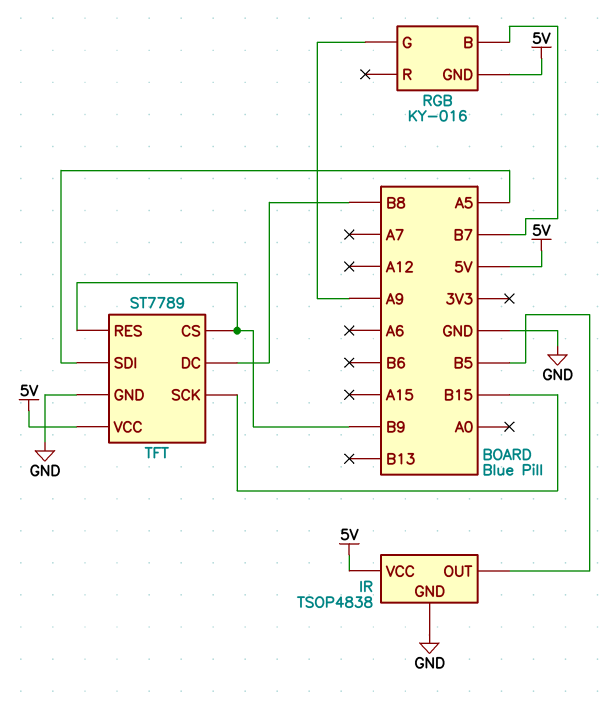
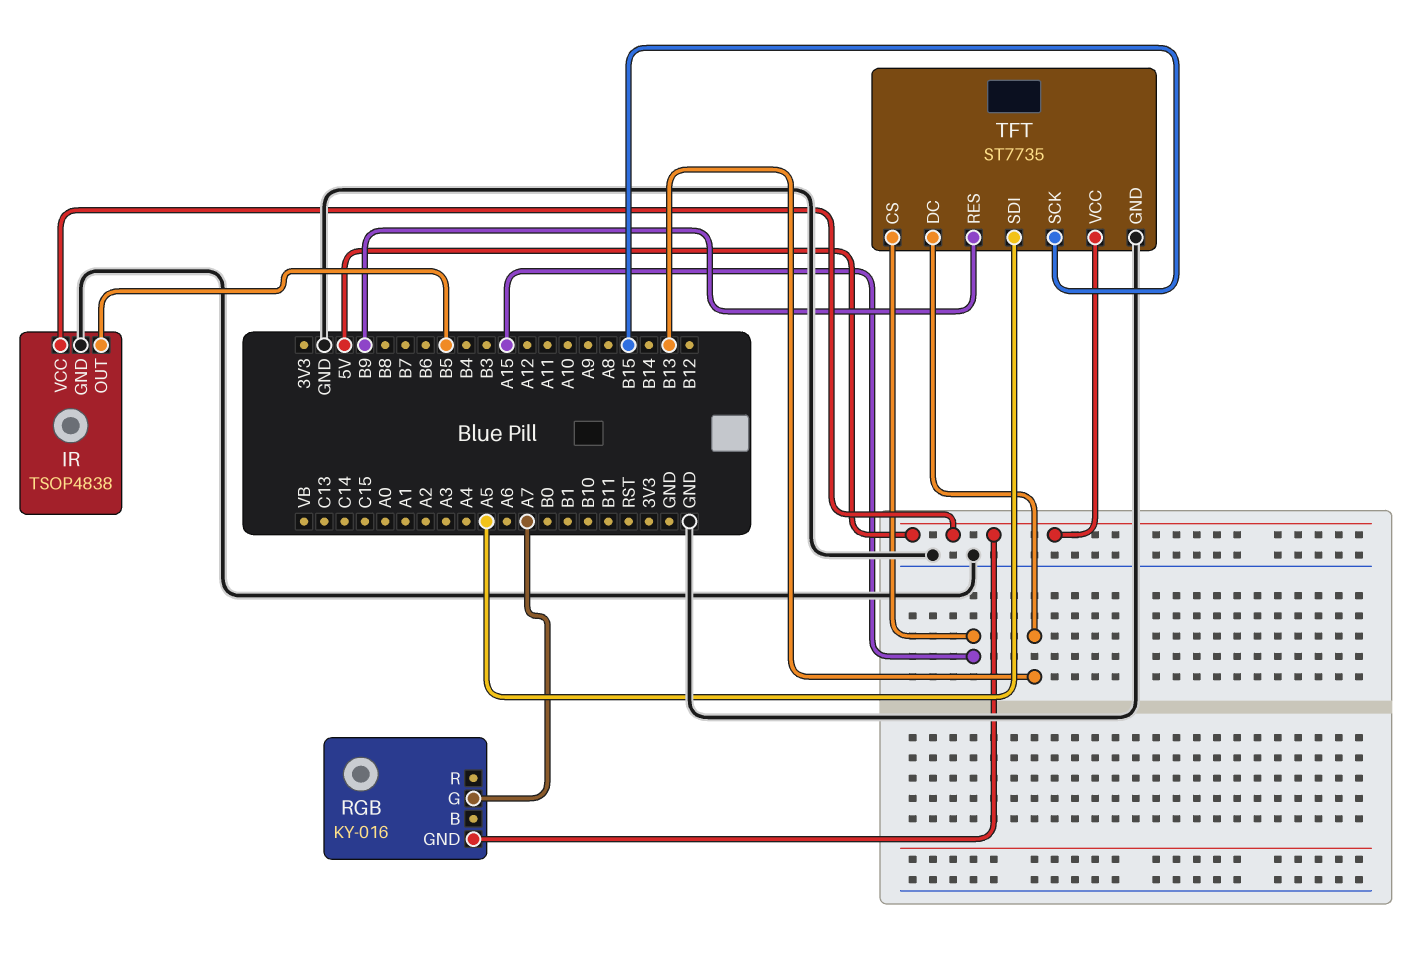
RGB pin B: B7 -> none
RGB pin G: A9 -> A7
TFT: ST7789 -> ST7735
TFT pin CS: B9 -> A15
TFT pin DC: B8 -> B13

